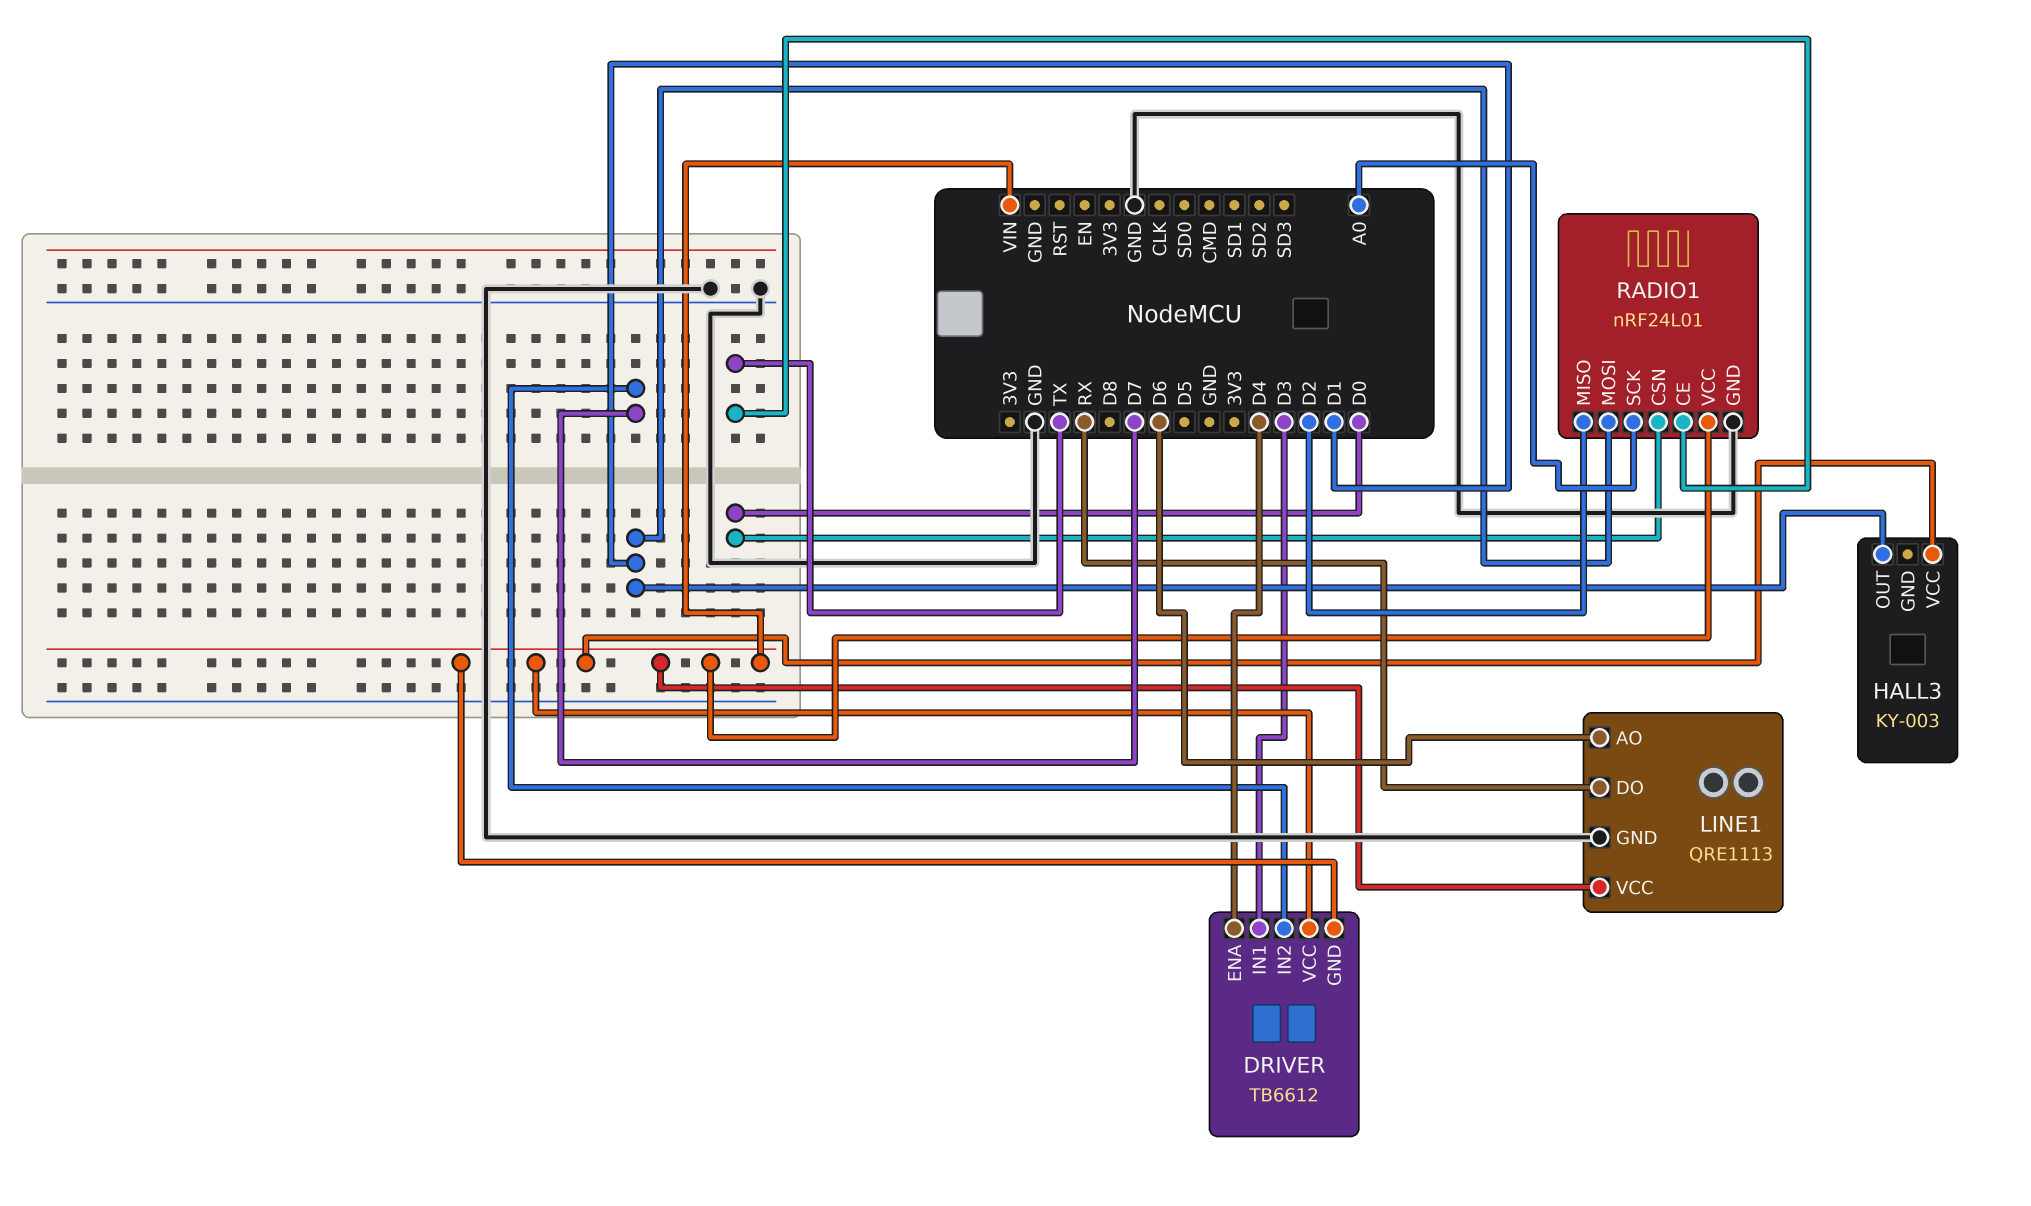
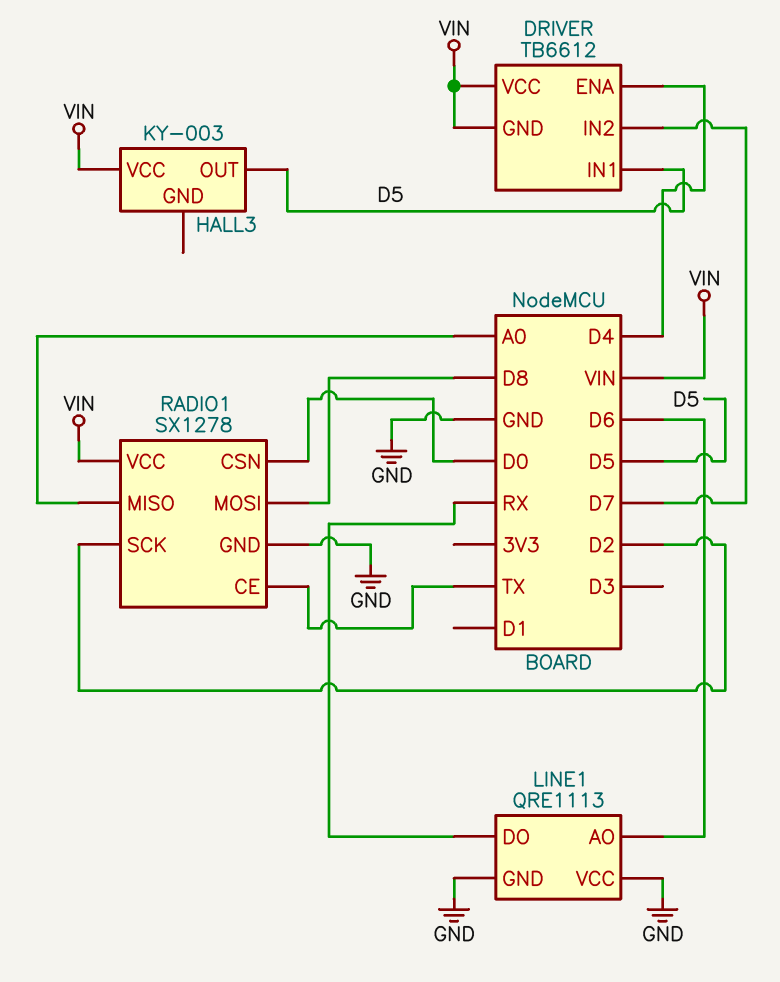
DRIVER pin IN1: D3 -> D5
HALL3 pin OUT: D1 -> D5
LINE1 pin VCC: VIN -> GND
RADIO1: nRF24L01 -> SX1278
RADIO1 pin MISO: D2 -> A0
RADIO1 pin MOSI: D1 -> D8
RADIO1 pin SCK: A0 -> D2

